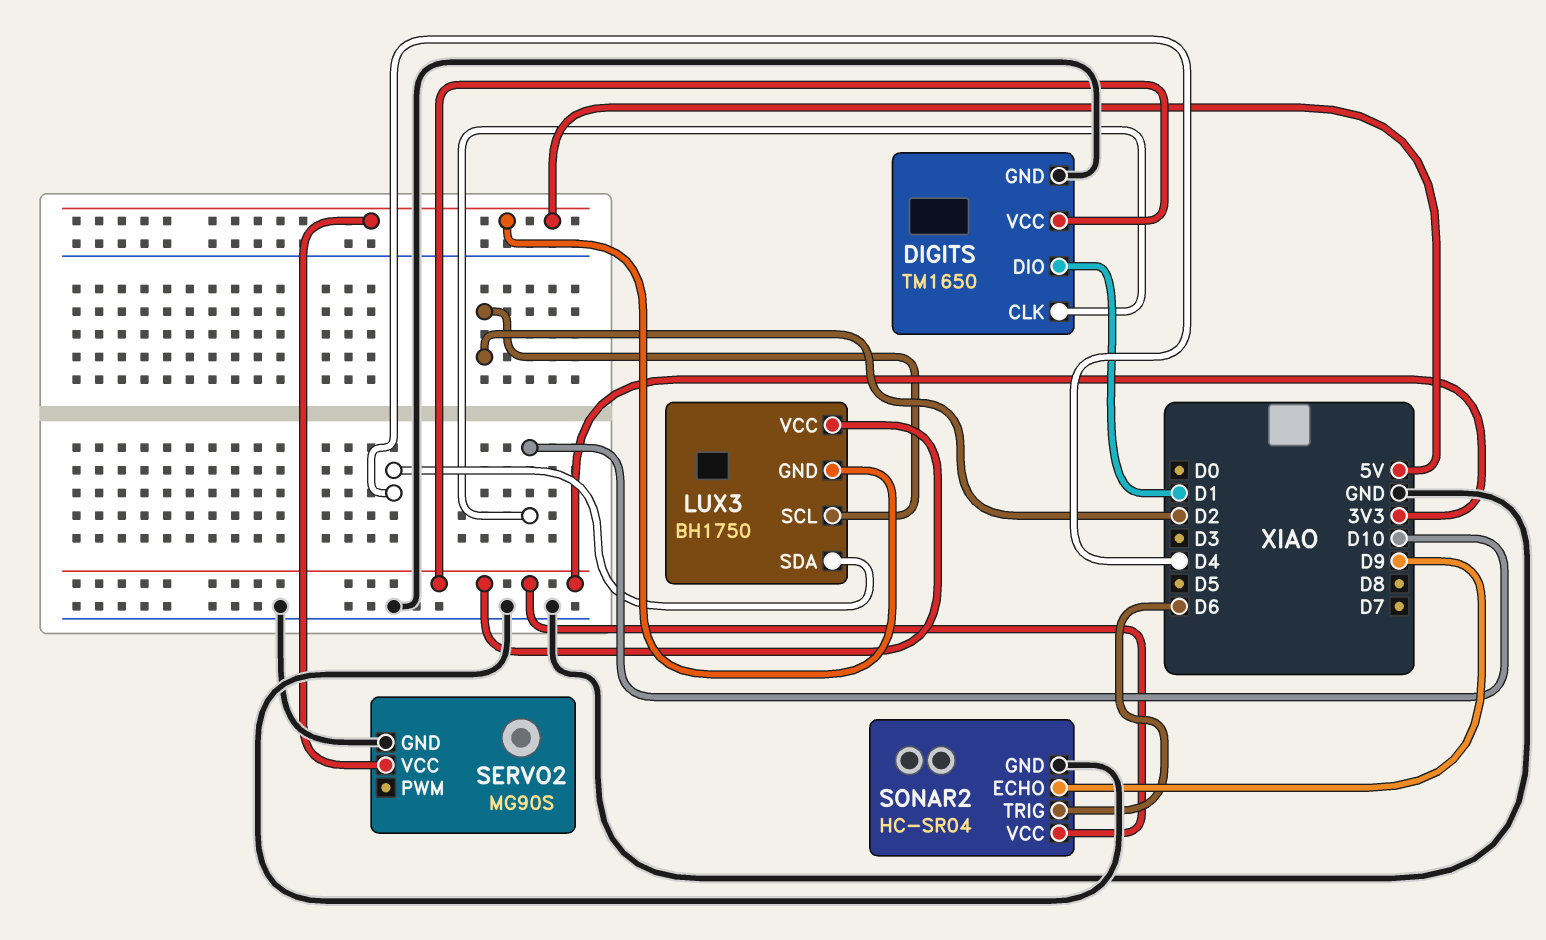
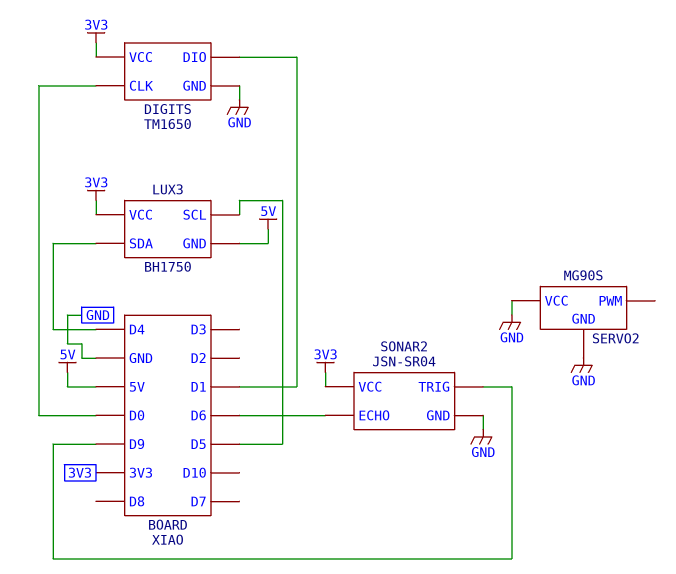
DIGITS pin CLK: D10 -> D0
LUX3 pin SCL: D2 -> D5
SERVO2 pin VCC: 5V -> GND
SONAR2: HC-SR04 -> JSN-SR04
SONAR2 pin ECHO: D9 -> D6
SONAR2 pin TRIG: D6 -> D9

